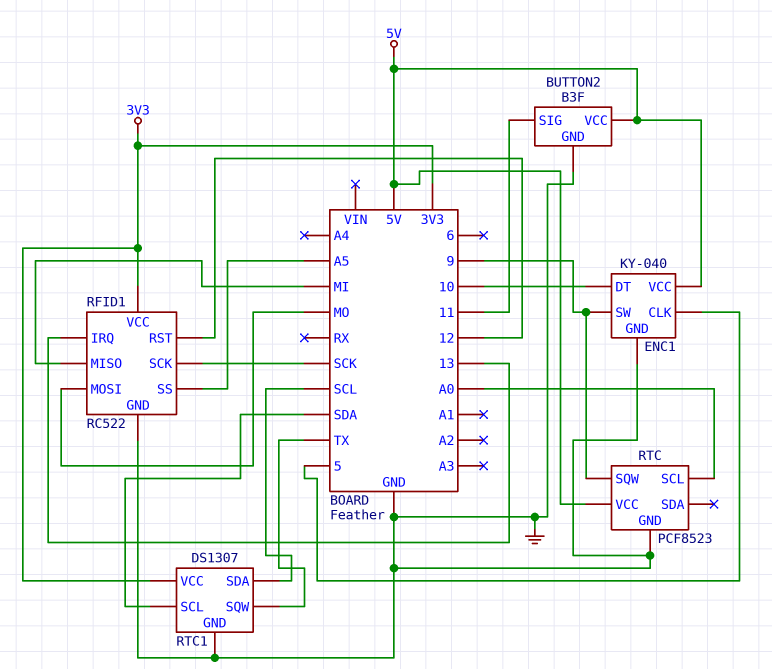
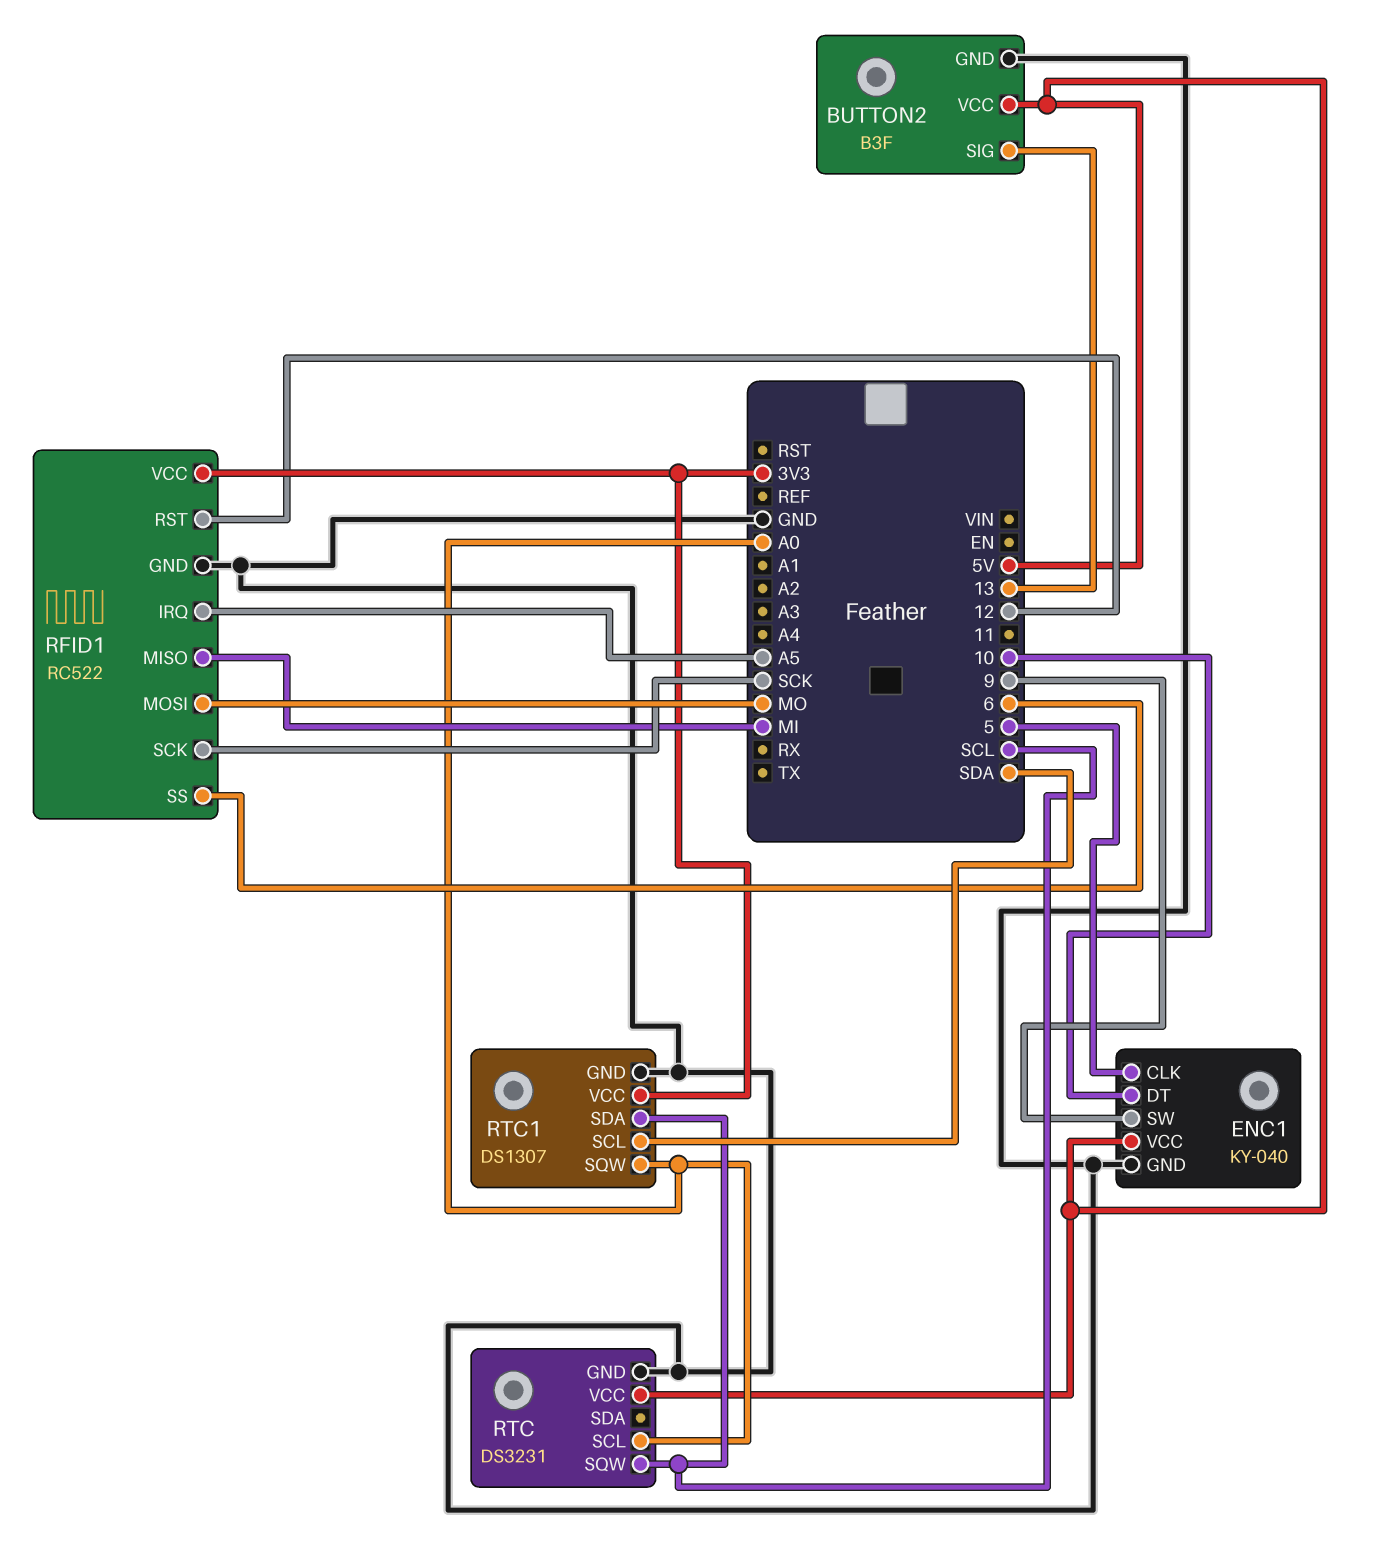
BUTTON2 pin SIG: 11 -> 13
RFID1 pin IRQ: 13 -> A5
RFID1 pin SS: A5 -> 6
RTC: PCF8523 -> DS3231
RTC pin SQW: 9 -> SCL
RTC1 pin SQW: TX -> A0

